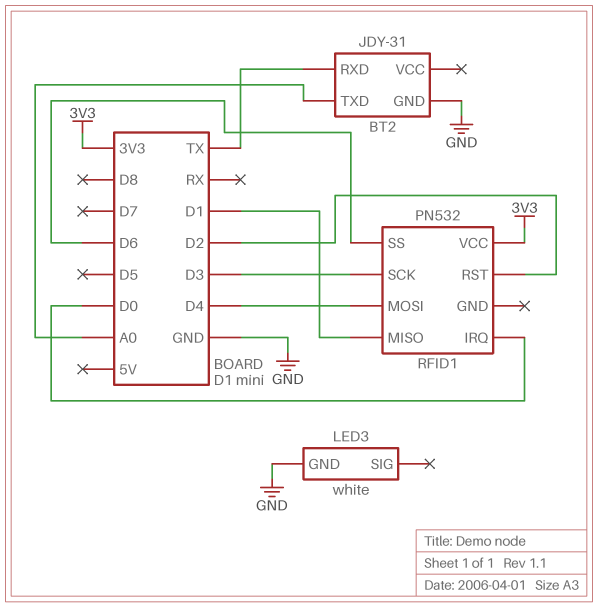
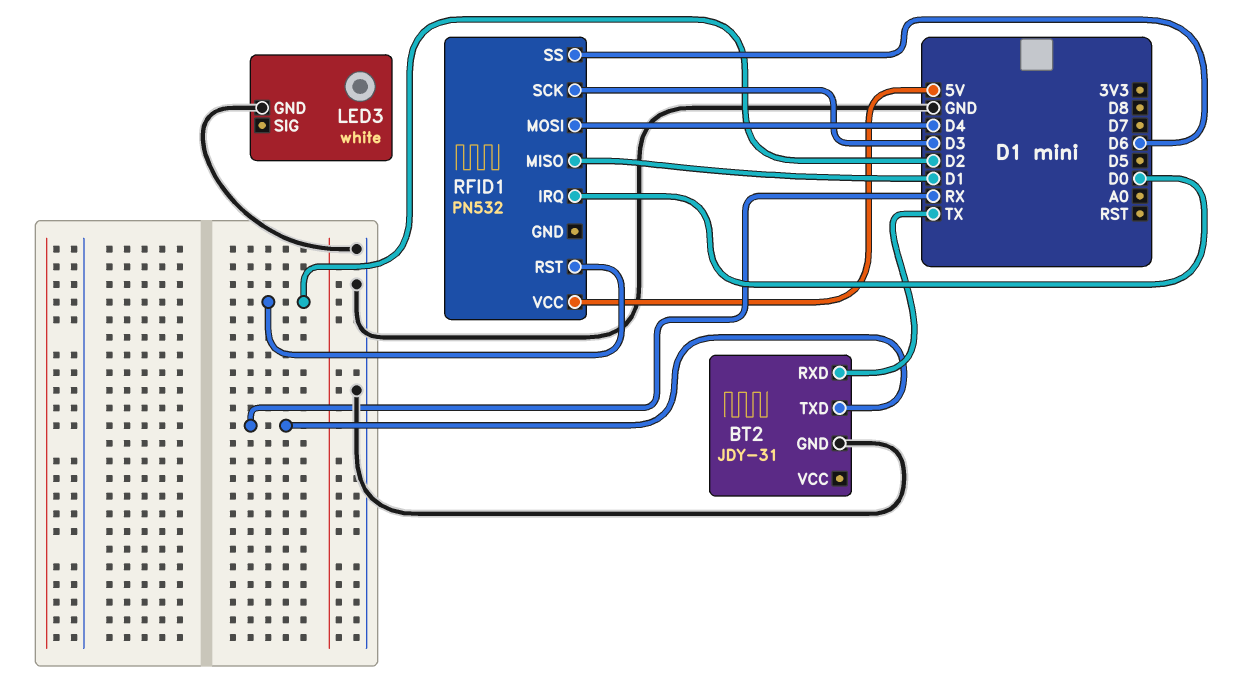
BT2 pin TXD: A0 -> RX
RFID1 pin VCC: 3V3 -> 5V

